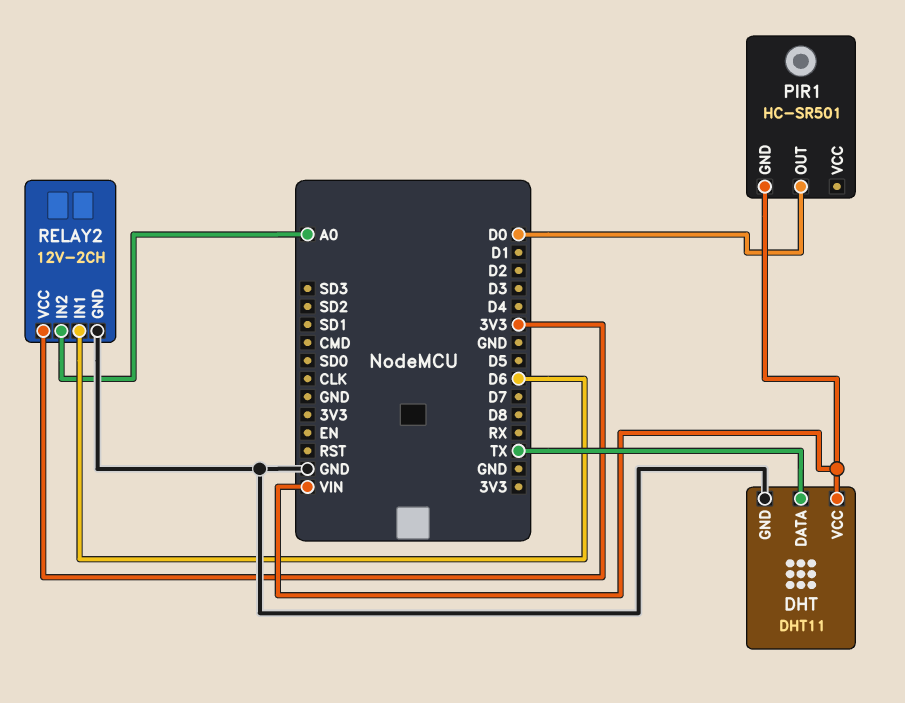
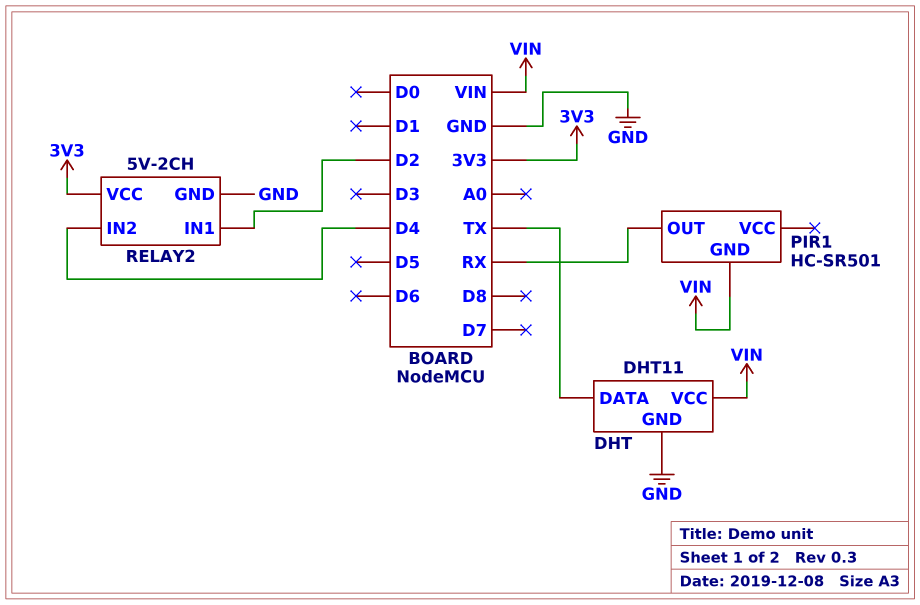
PIR1 pin OUT: D0 -> RX
RELAY2: 12V-2CH -> 5V-2CH
RELAY2 pin IN1: D6 -> D2
RELAY2 pin IN2: A0 -> D4

